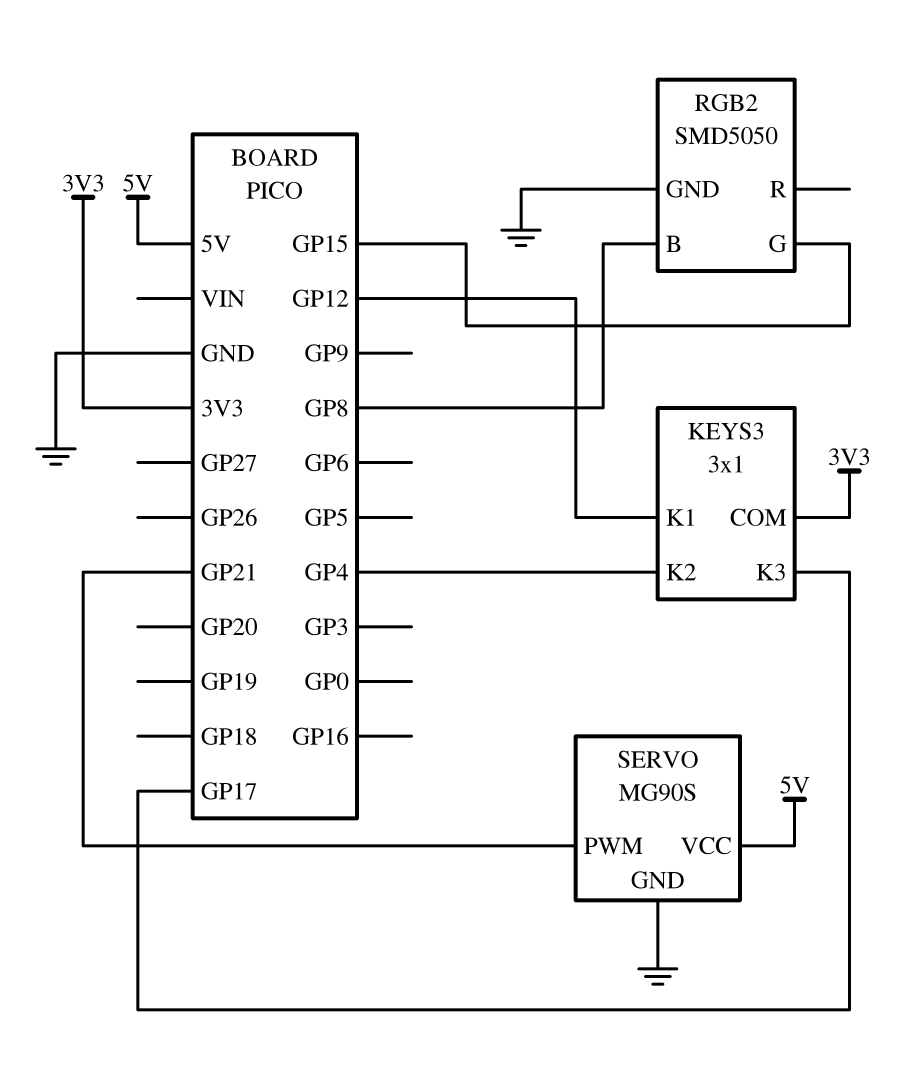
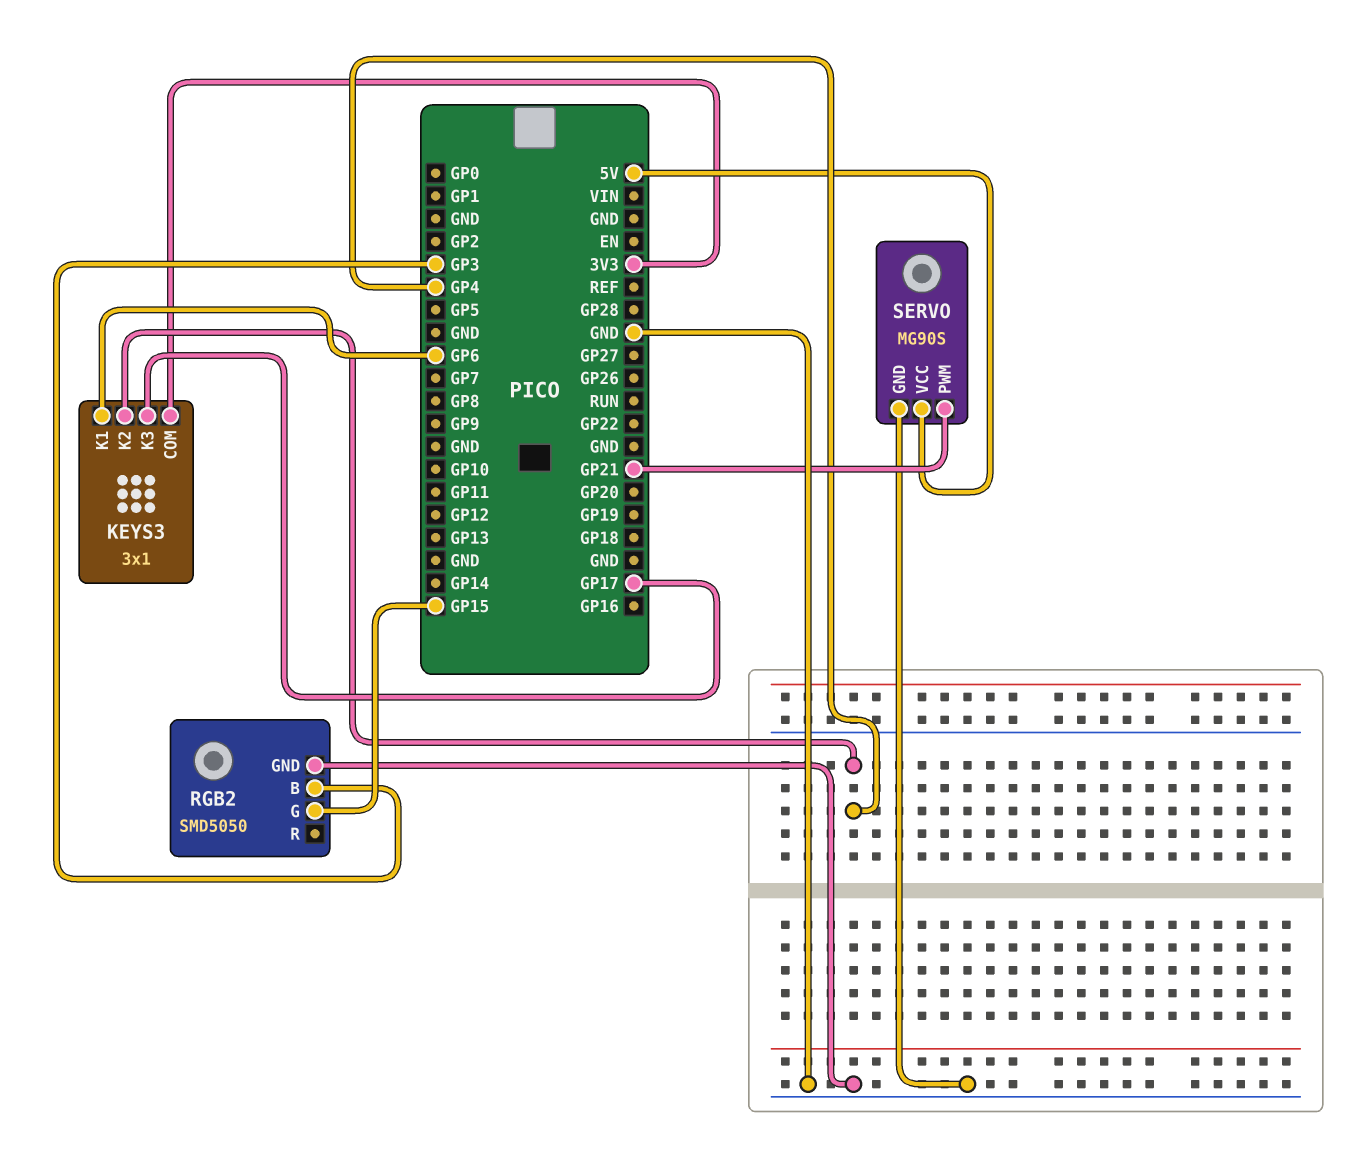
KEYS3 pin K1: GP12 -> GP6
RGB2 pin B: GP8 -> GP3

